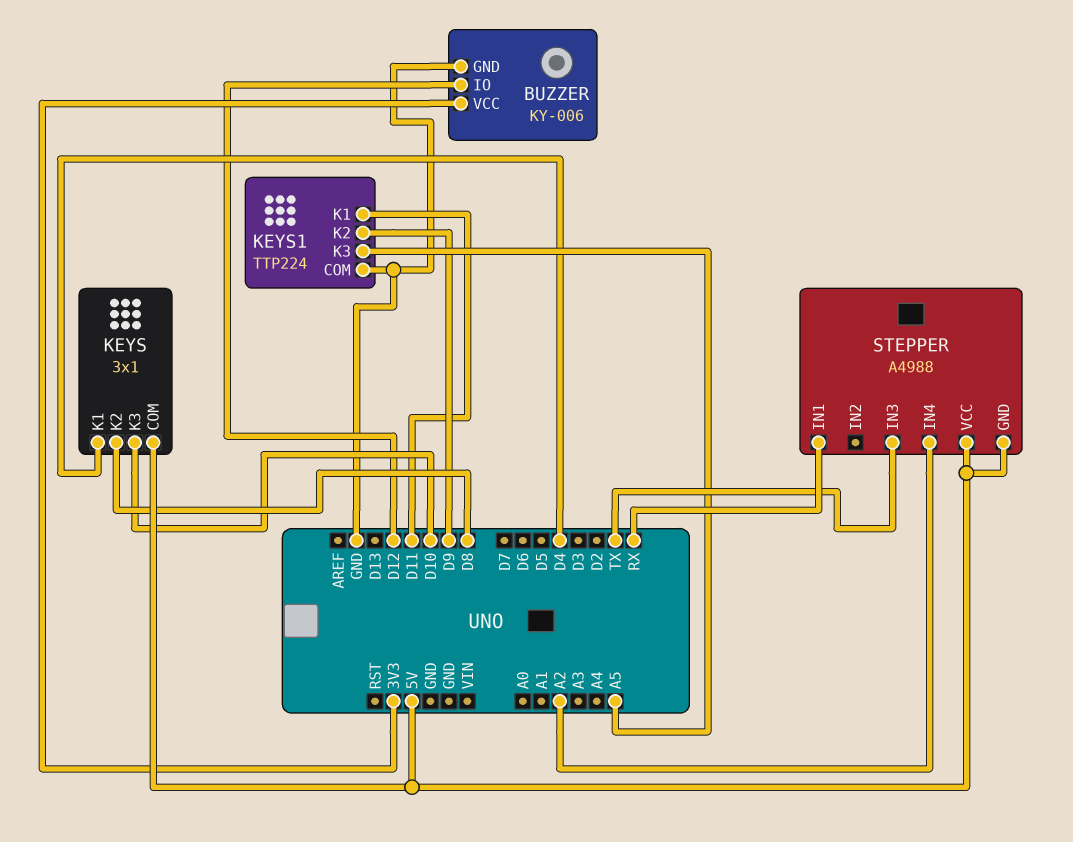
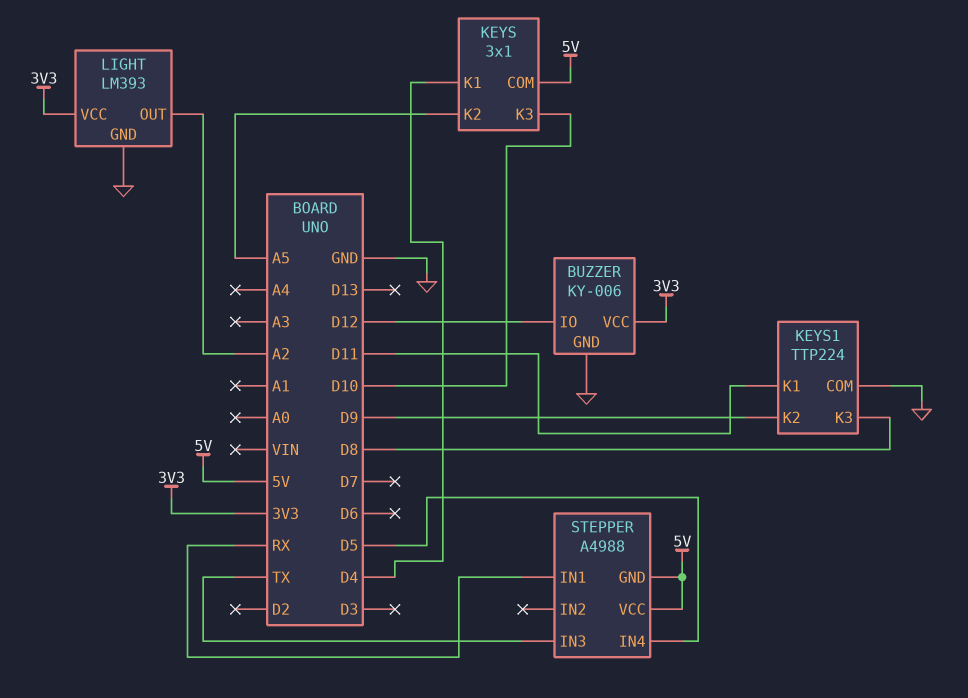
KEYS pin K2: D8 -> A5
KEYS1 pin K3: A5 -> D8
LIGHT: none -> LM393
LIGHT pin GND: none -> GND
LIGHT pin OUT: none -> A2
LIGHT pin VCC: none -> 3V3
STEPPER pin IN4: A2 -> D5

